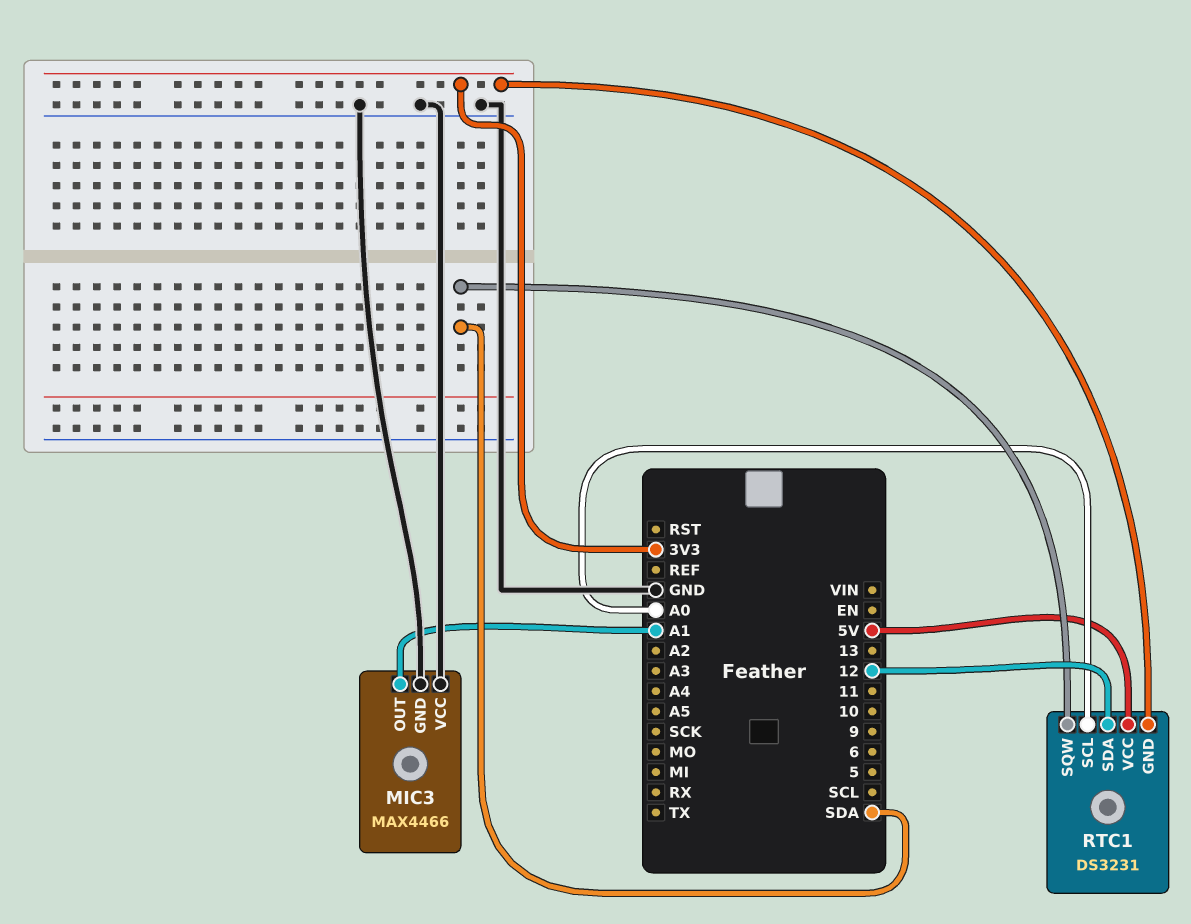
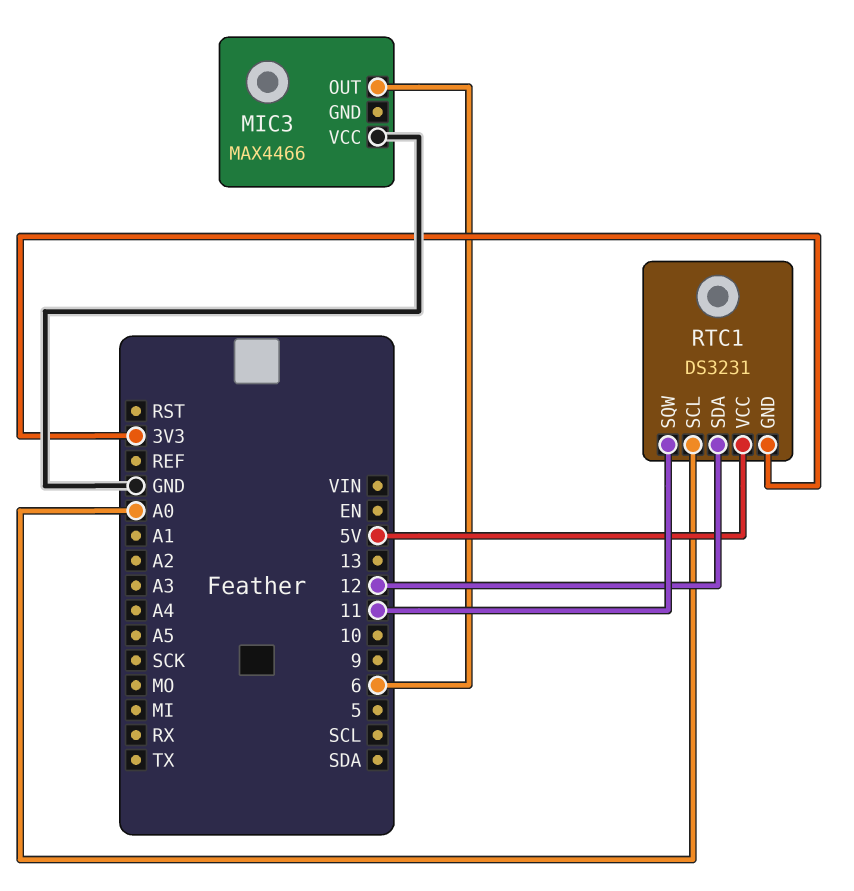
MIC3 pin GND: GND -> none
MIC3 pin OUT: A1 -> 6
RTC1 pin SQW: SDA -> 11

